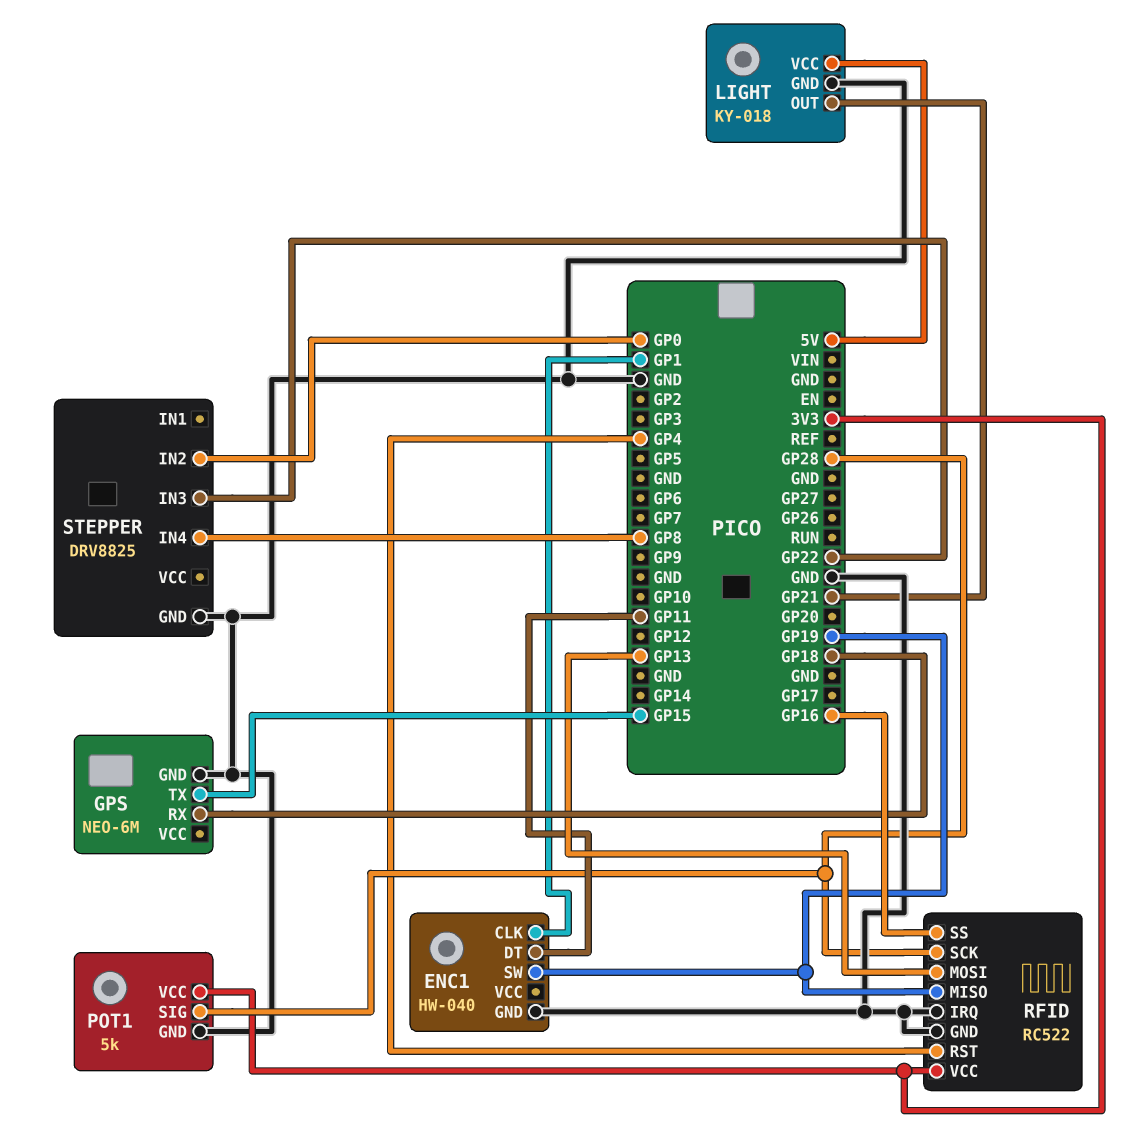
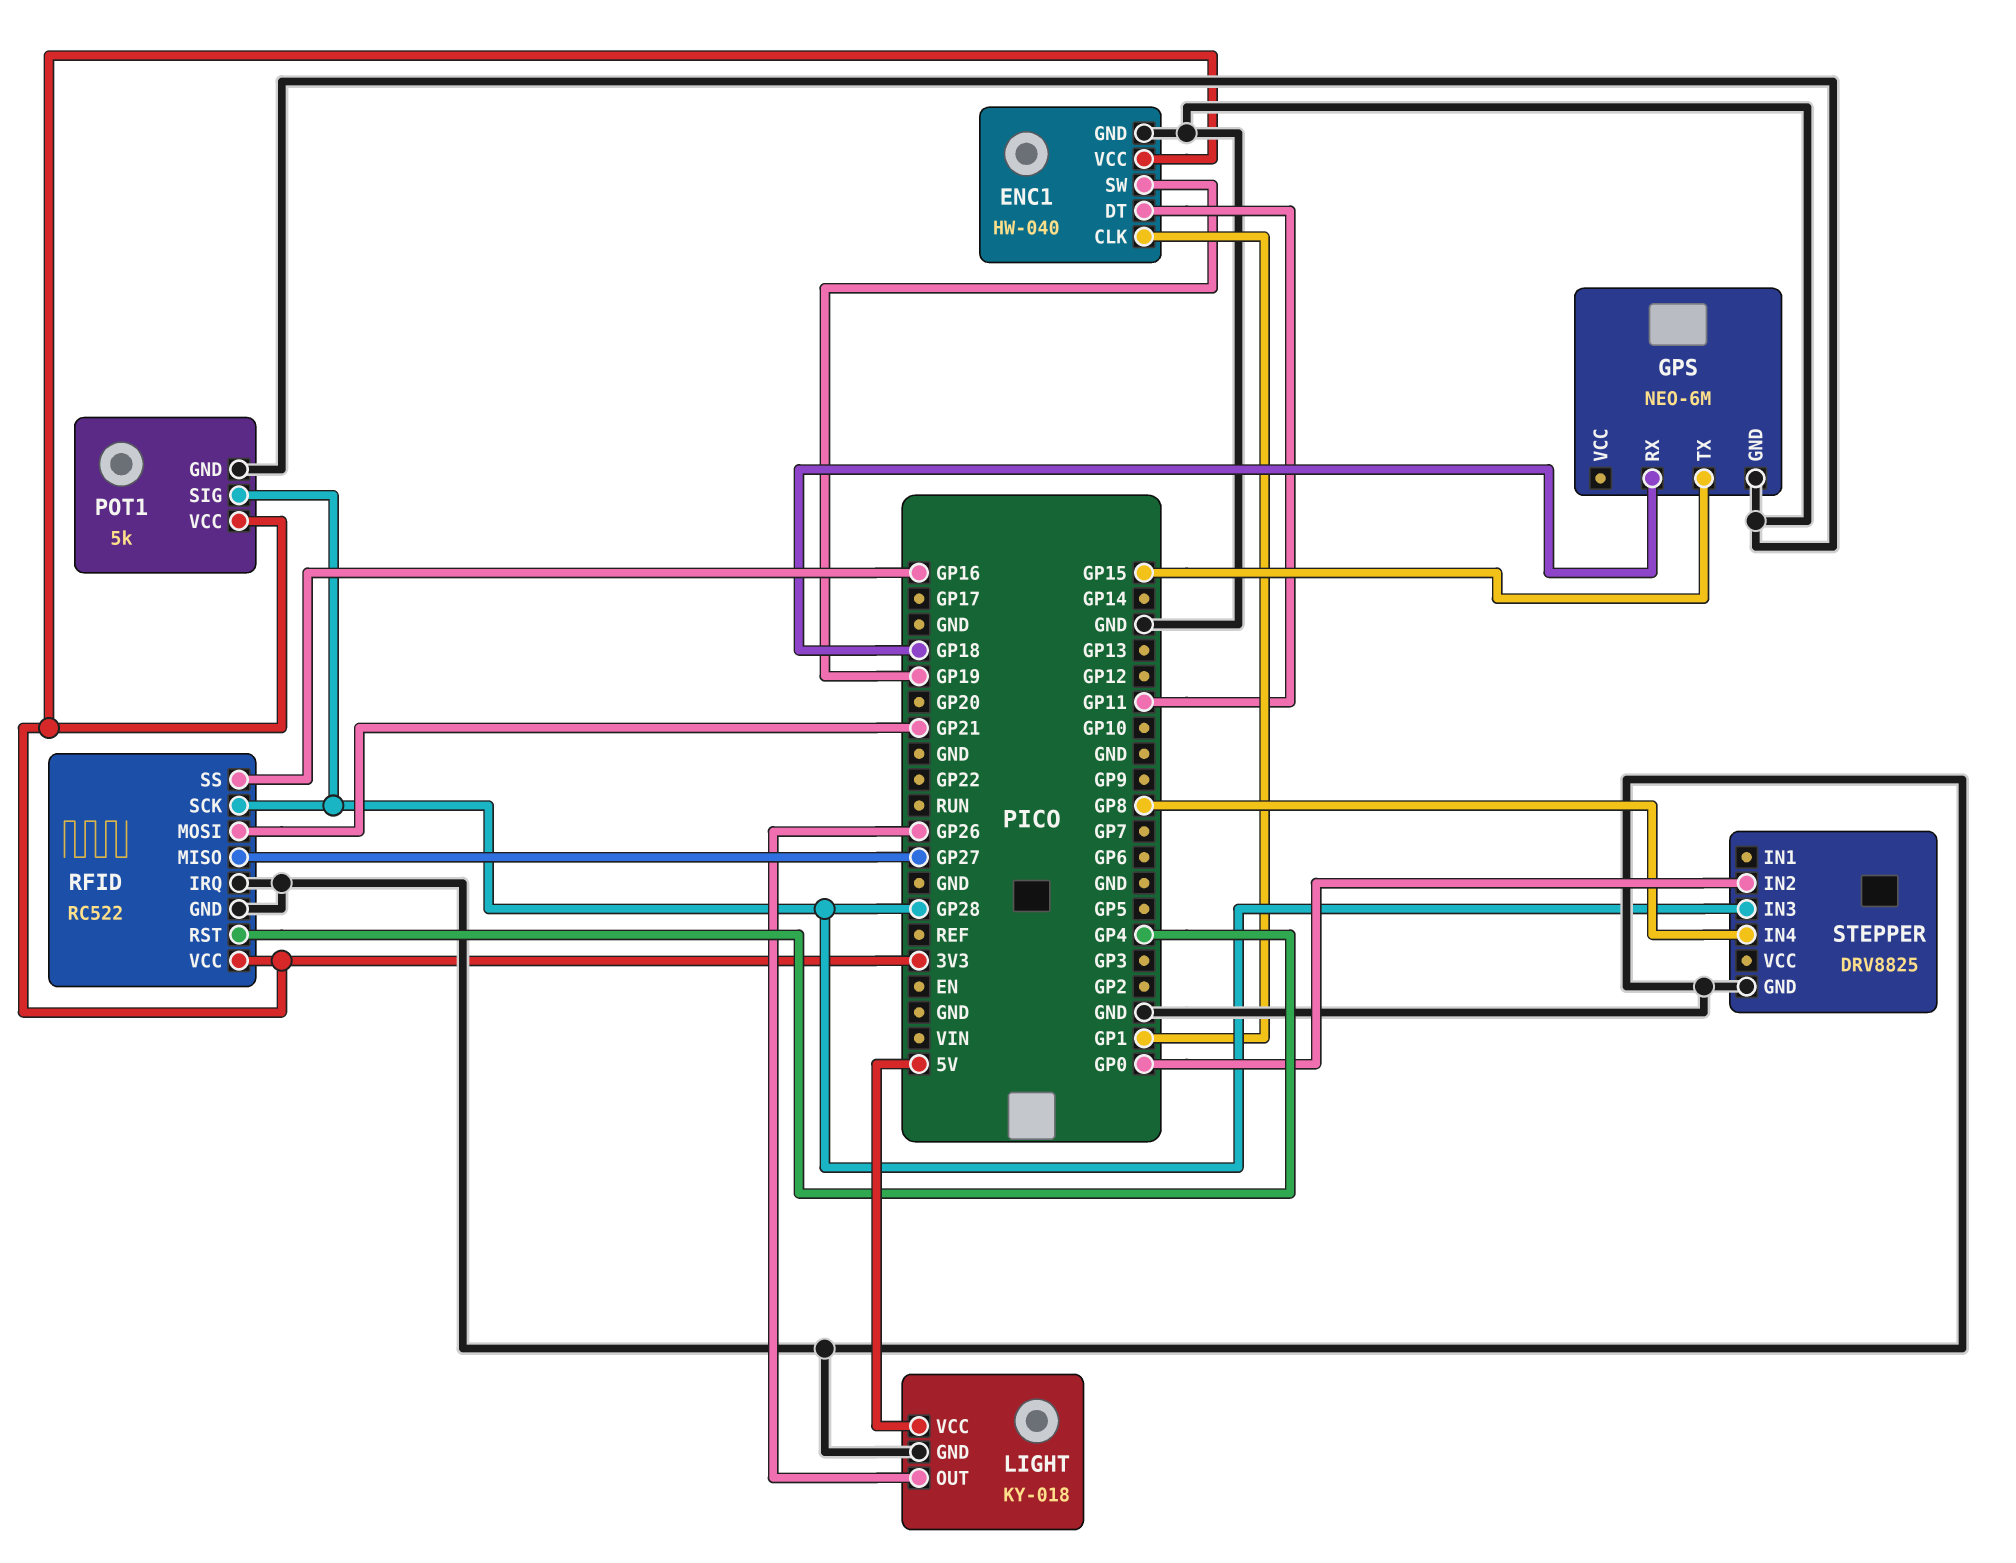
ENC1 pin VCC: none -> 3V3
LIGHT pin OUT: GP21 -> GP26
RFID pin MISO: GP19 -> GP27
RFID pin MOSI: GP13 -> GP21
STEPPER pin IN3: GP22 -> GP28

